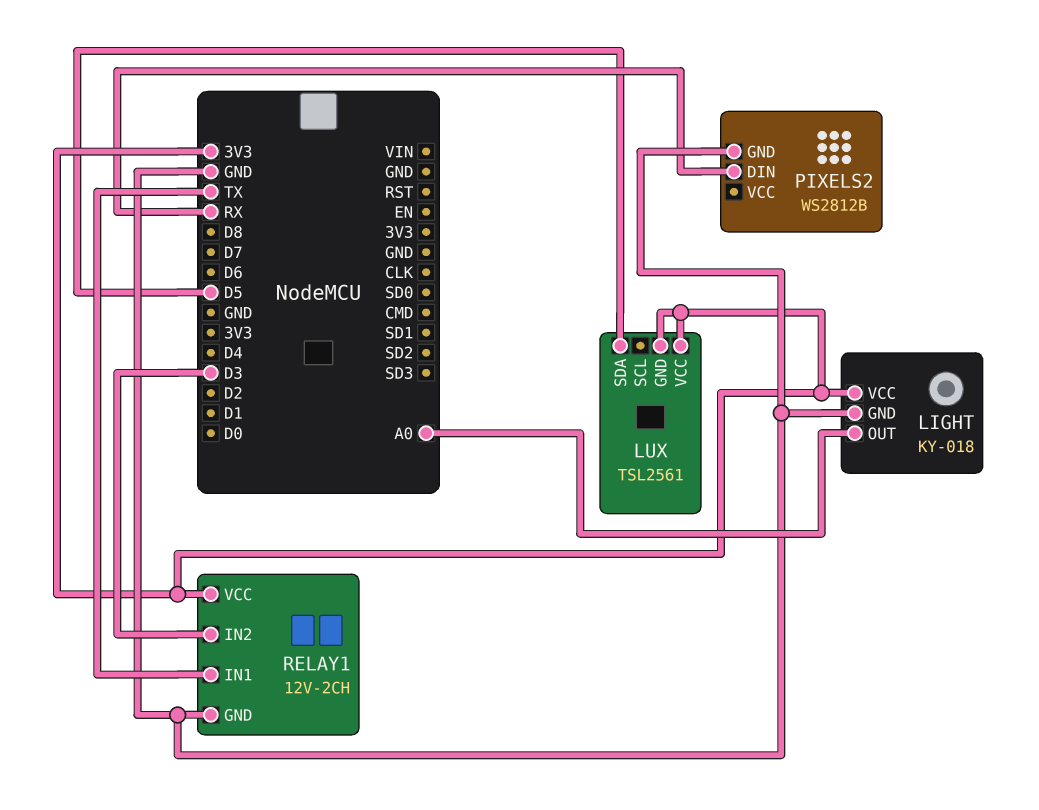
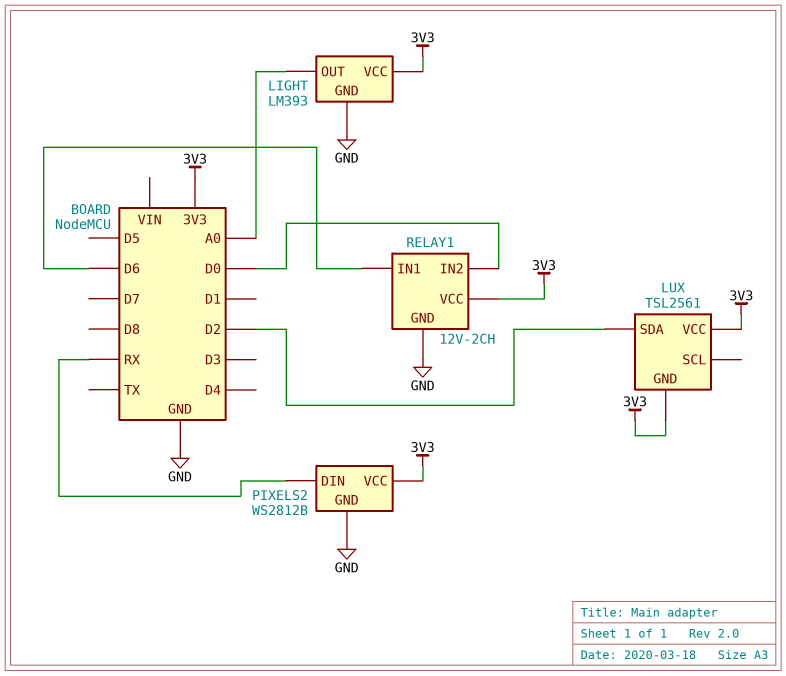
LIGHT: KY-018 -> LM393
LUX pin SDA: D5 -> D2
PIXELS2 pin VCC: none -> 3V3
RELAY1 pin IN1: TX -> D6
RELAY1 pin IN2: D3 -> D0

